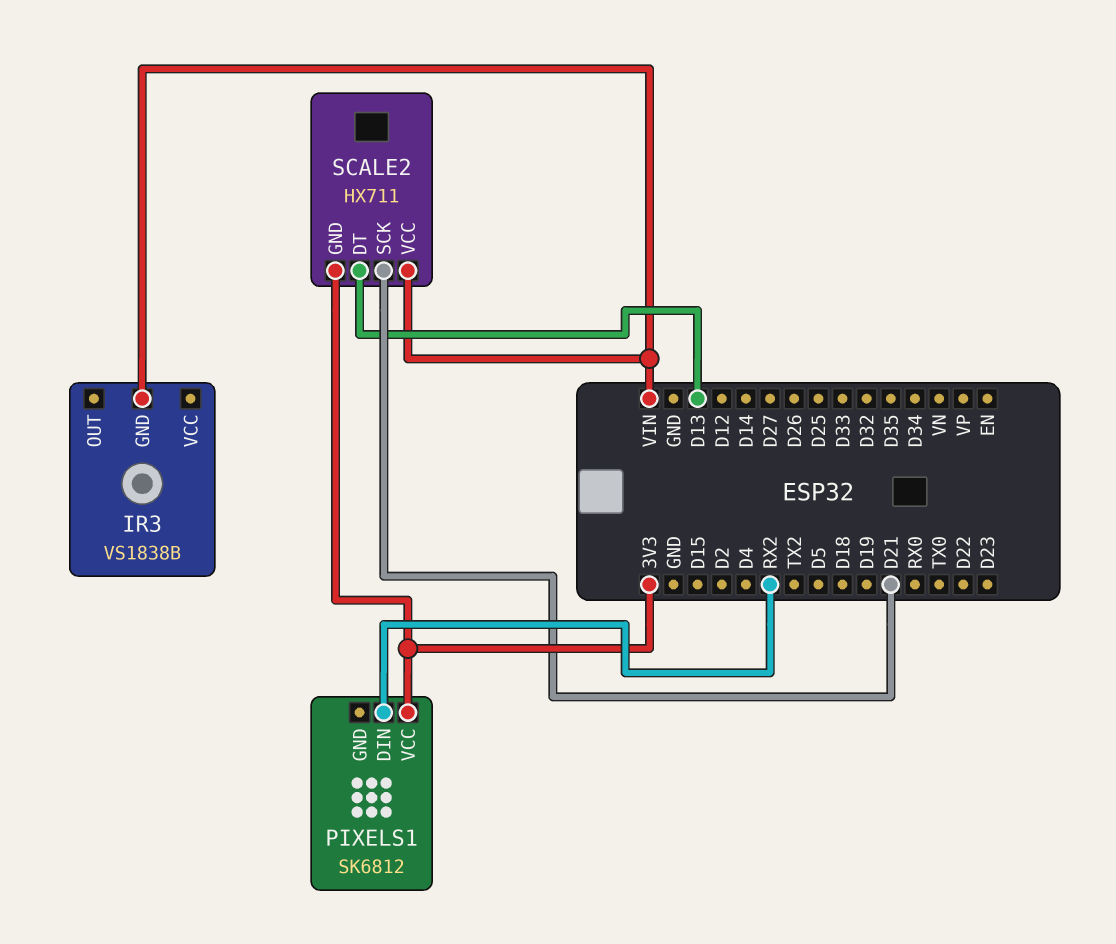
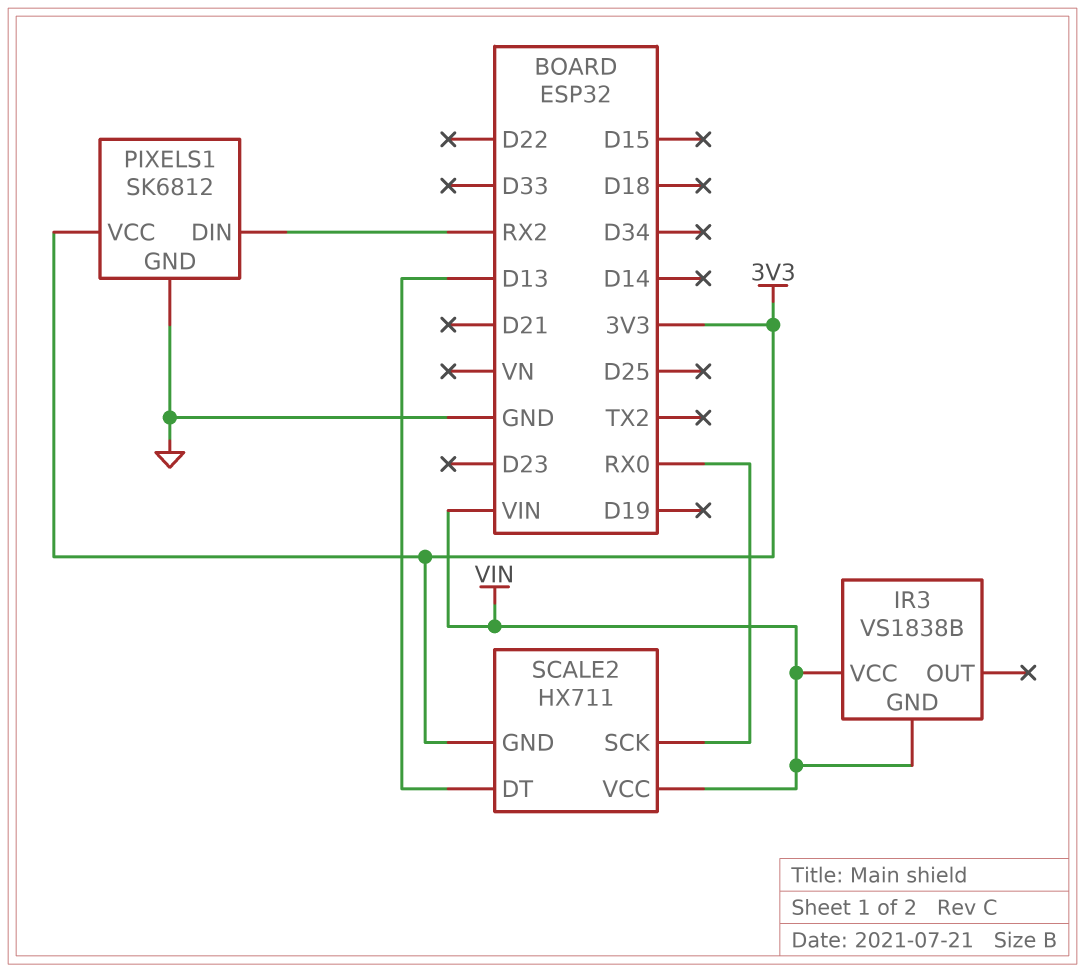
IR3 pin VCC: none -> VIN
PIXELS1 pin GND: none -> GND
SCALE2 pin SCK: D21 -> RX0

